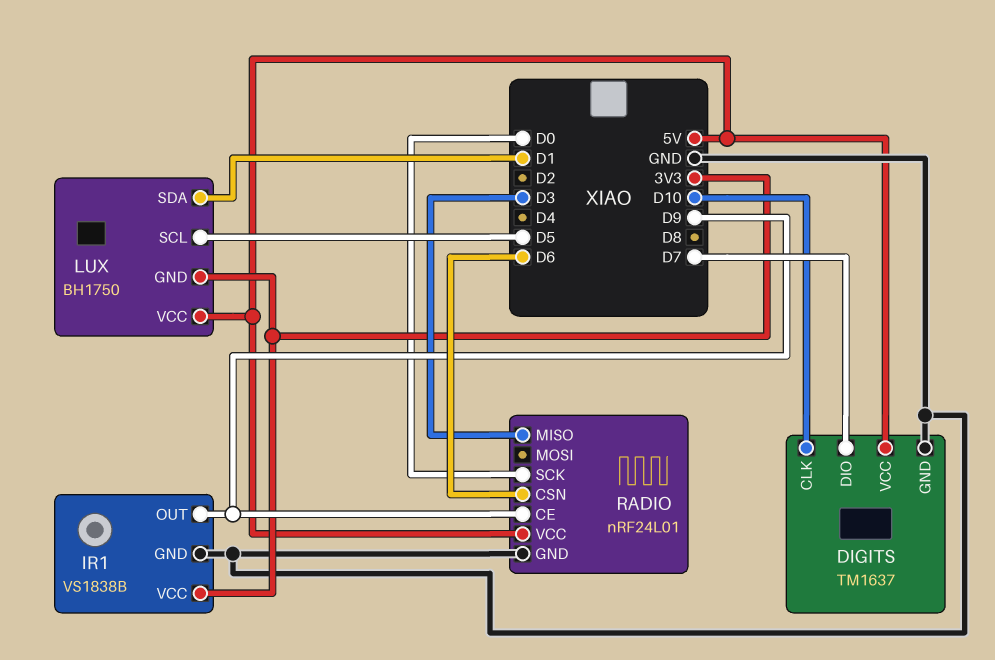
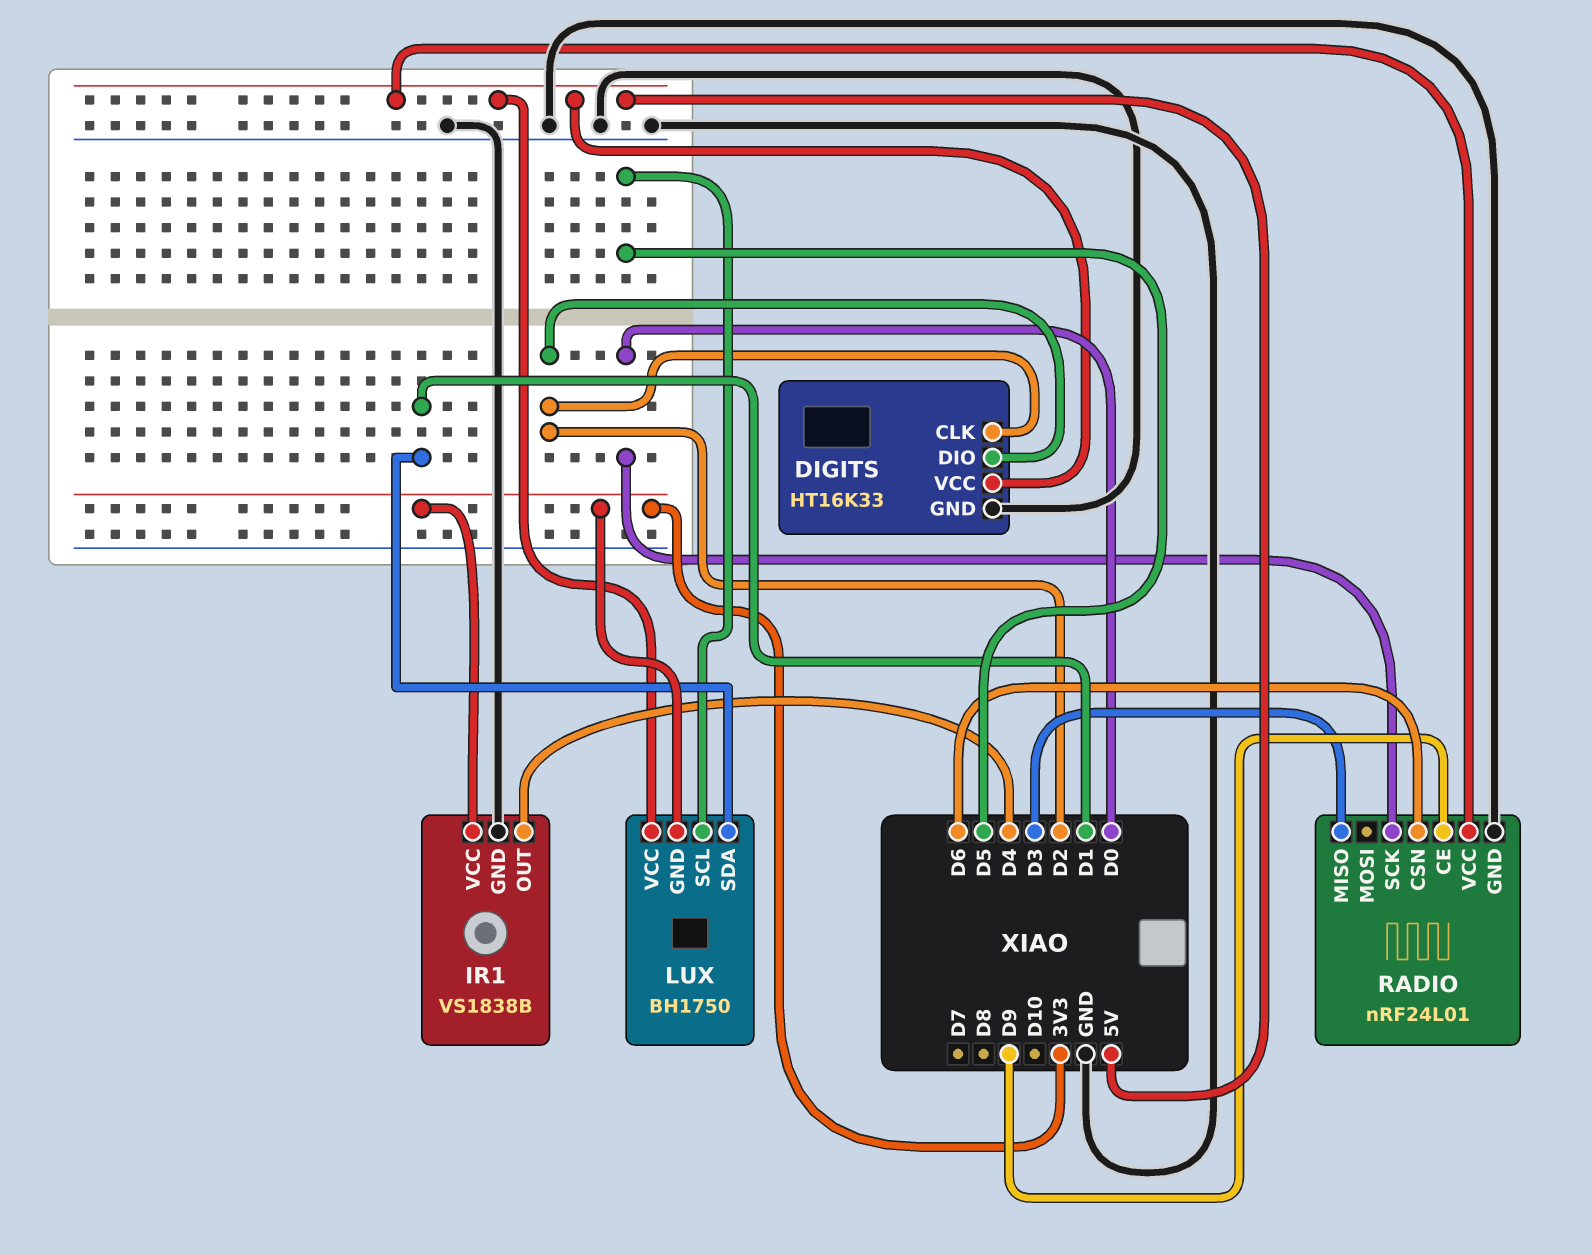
DIGITS: TM1637 -> HT16K33
DIGITS pin CLK: D10 -> D2
DIGITS pin DIO: D7 -> D2
IR1 pin OUT: D9 -> D4

